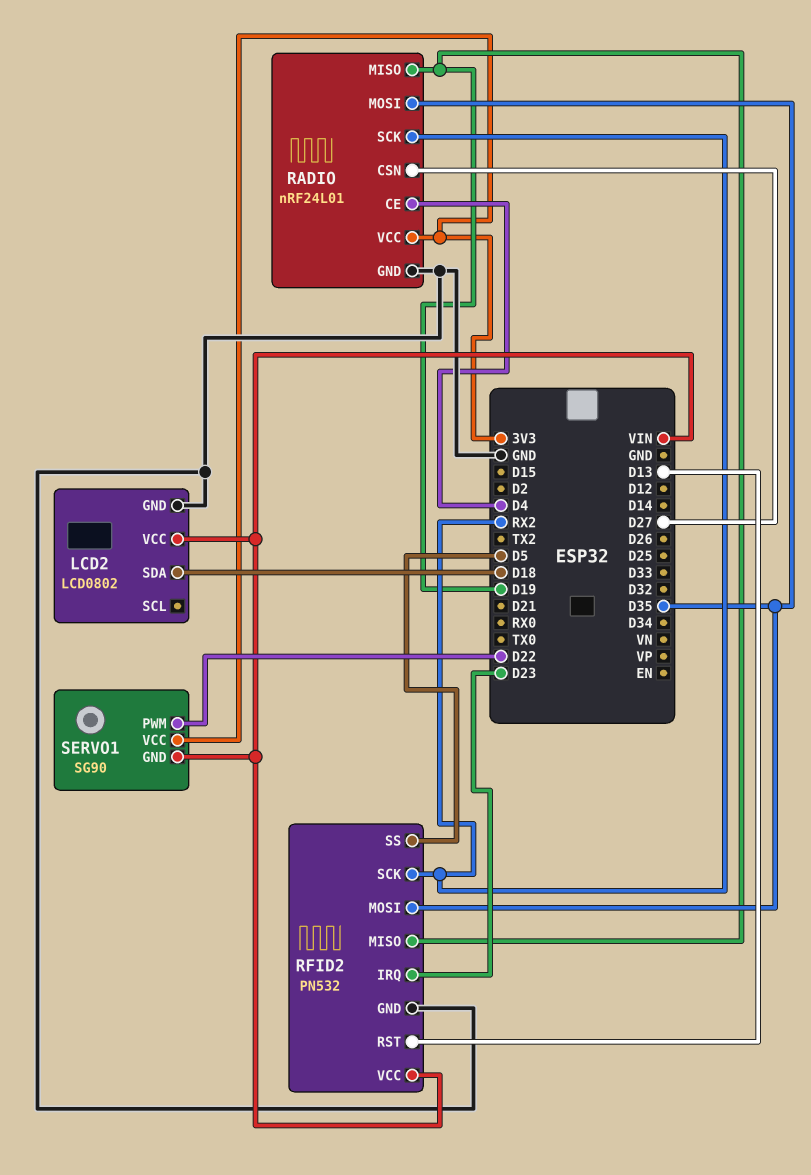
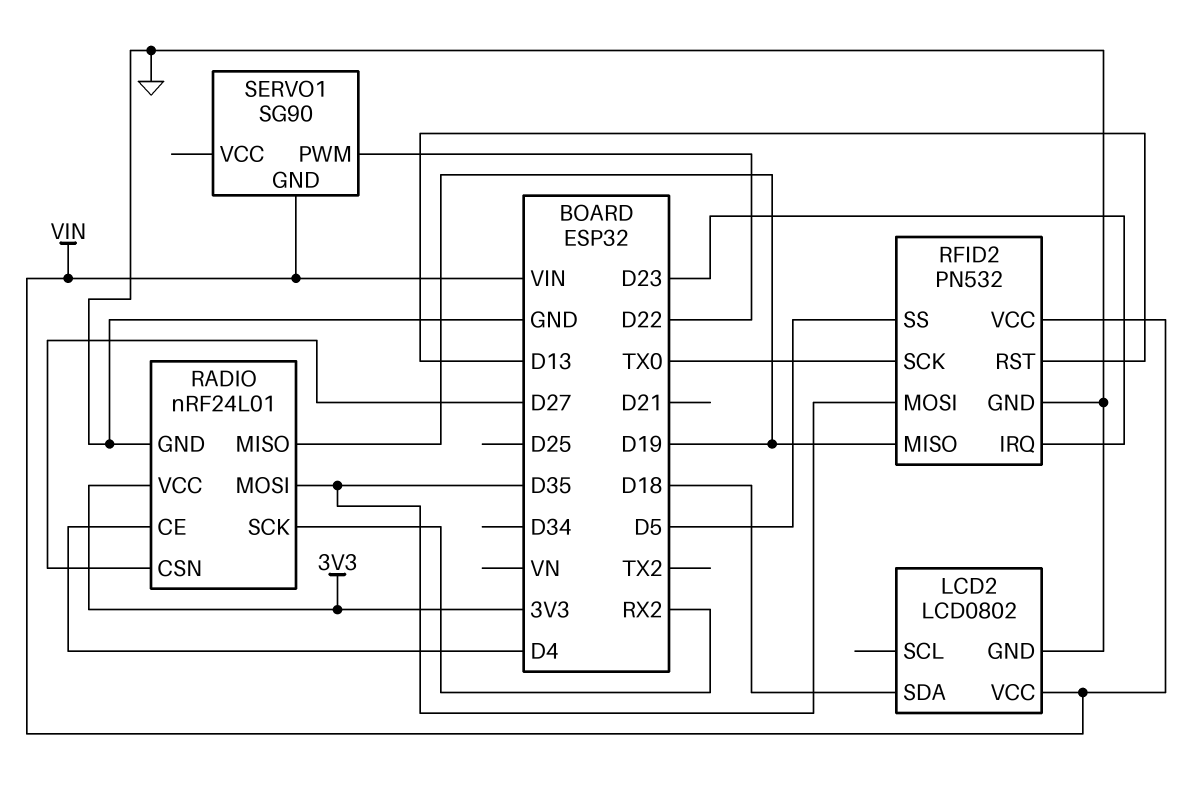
RFID2 pin SCK: RX2 -> TX0
SERVO1 pin VCC: 3V3 -> none

